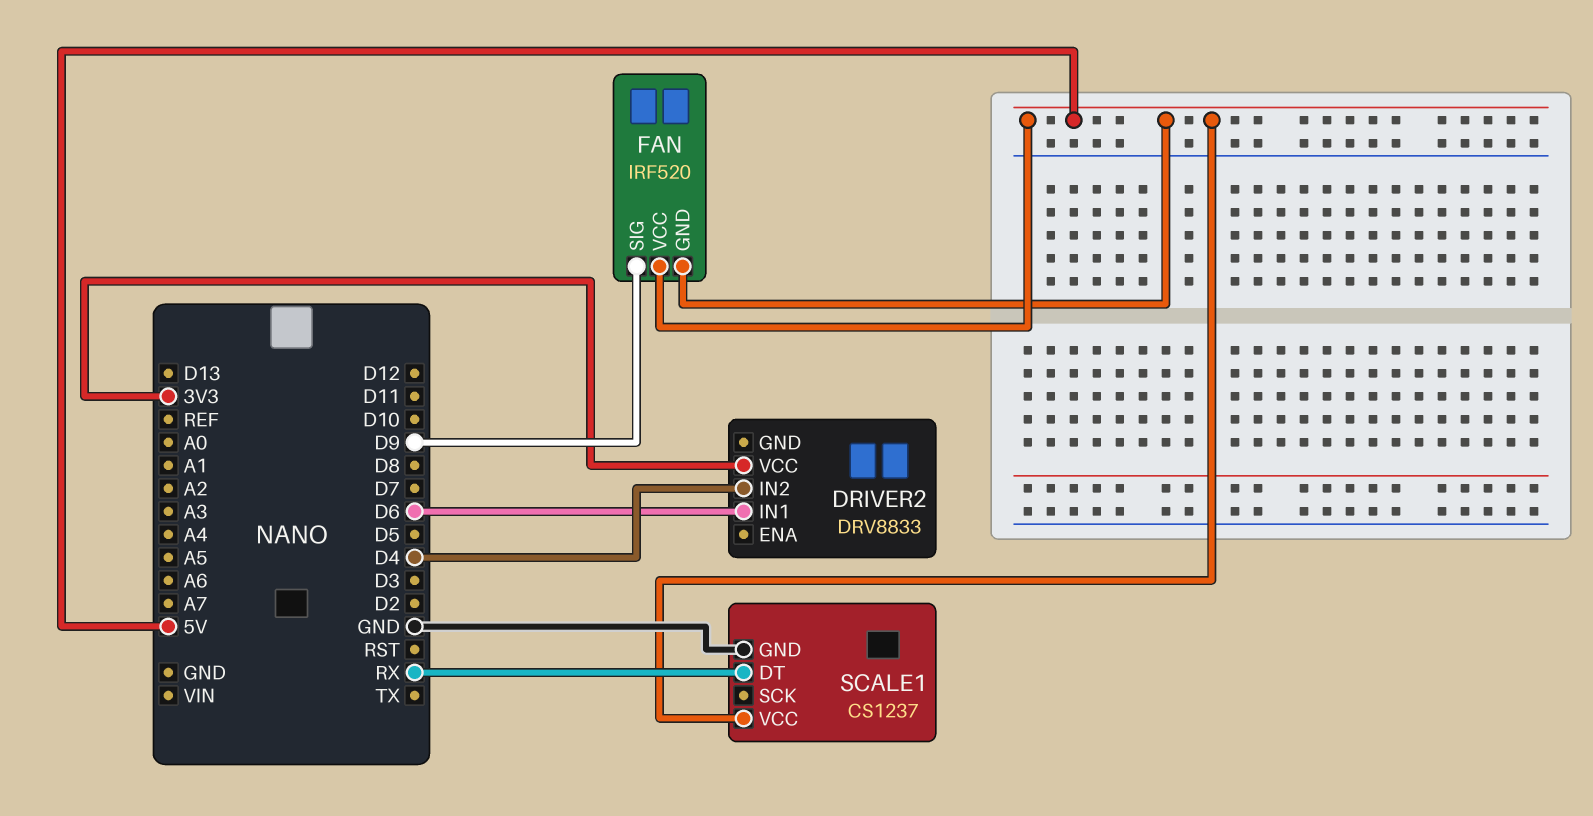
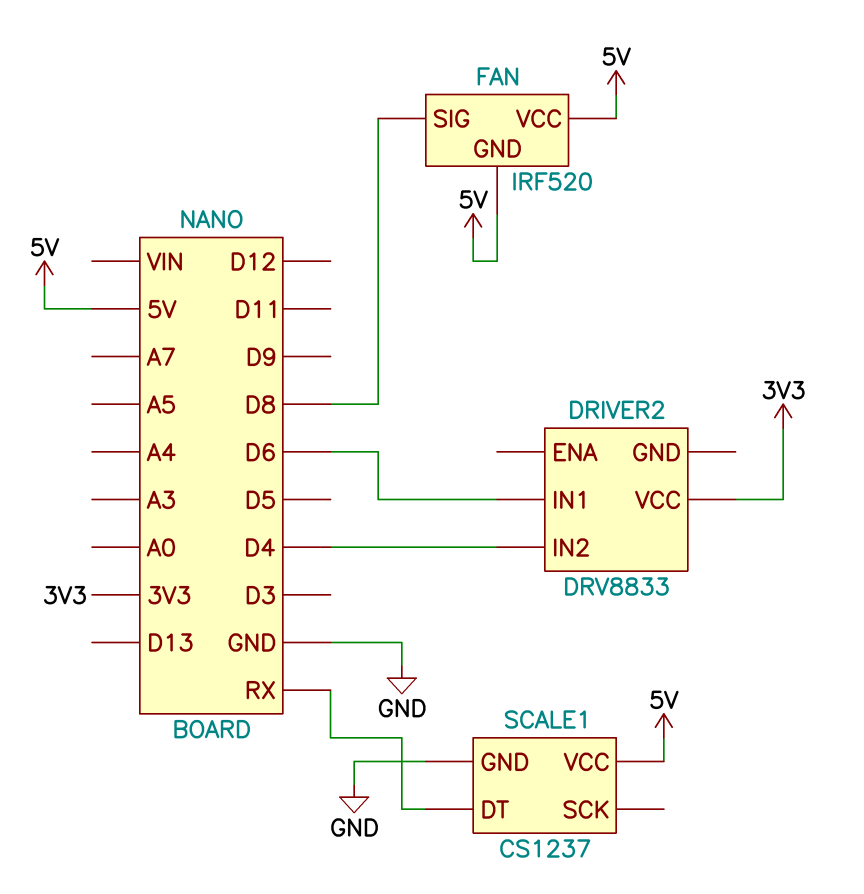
FAN pin SIG: D9 -> D8

